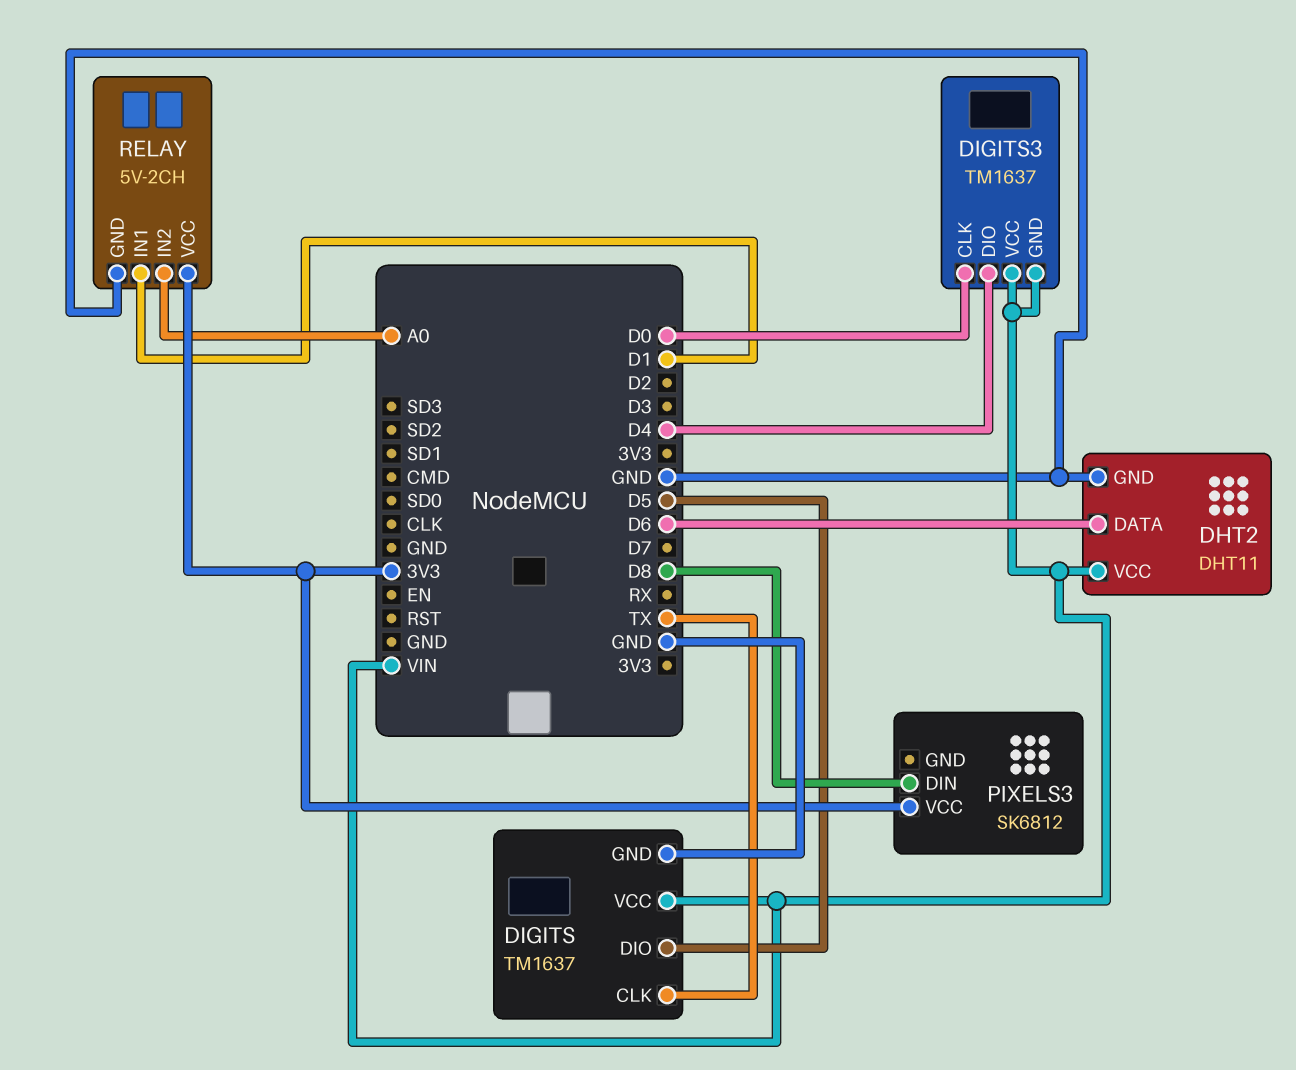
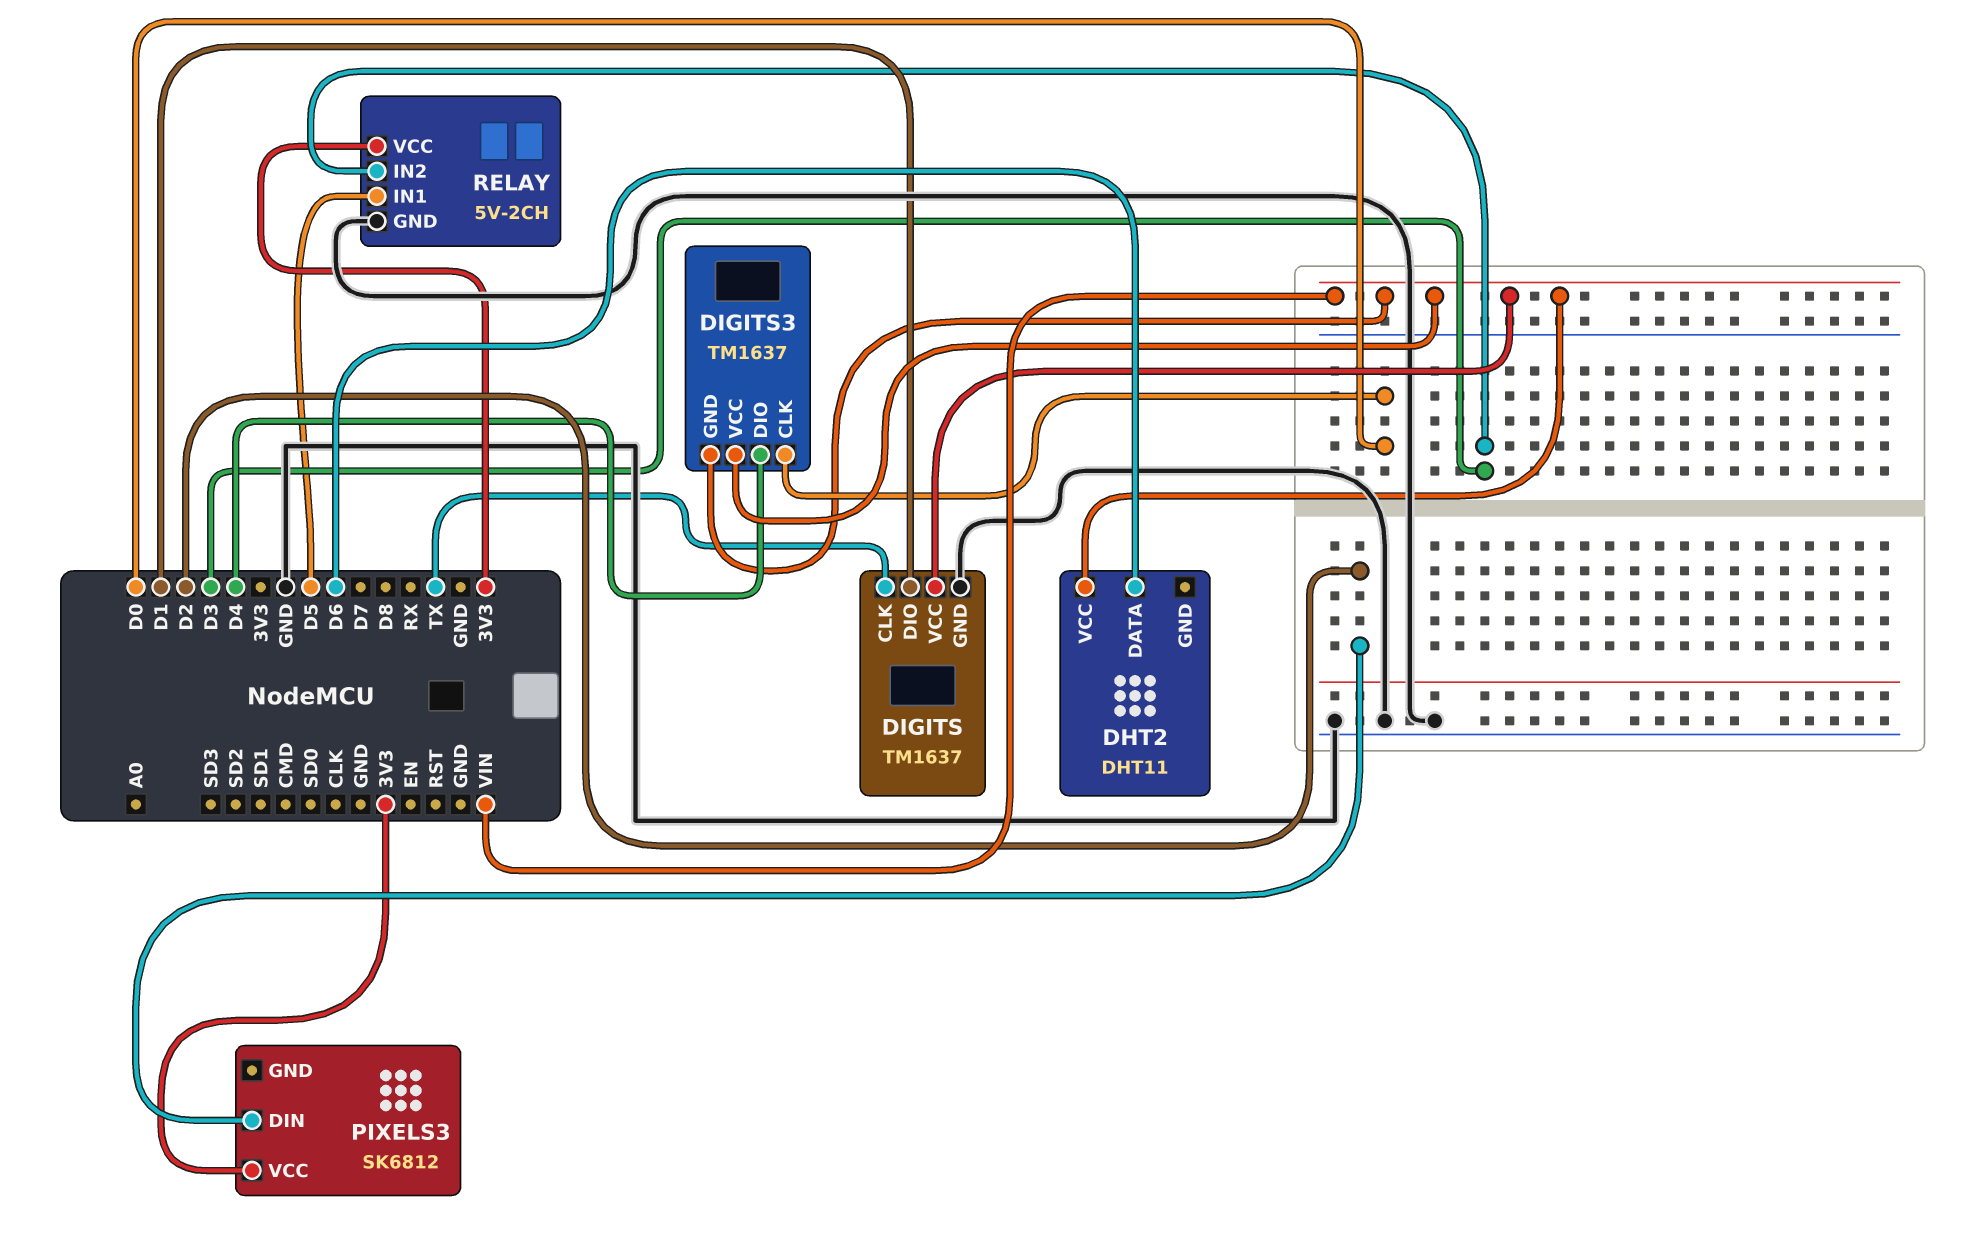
DHT2 pin GND: GND -> none
DIGITS pin DIO: D5 -> D1
PIXELS3 pin DIN: D8 -> D2
RELAY pin IN1: D1 -> D5
RELAY pin IN2: A0 -> D3

